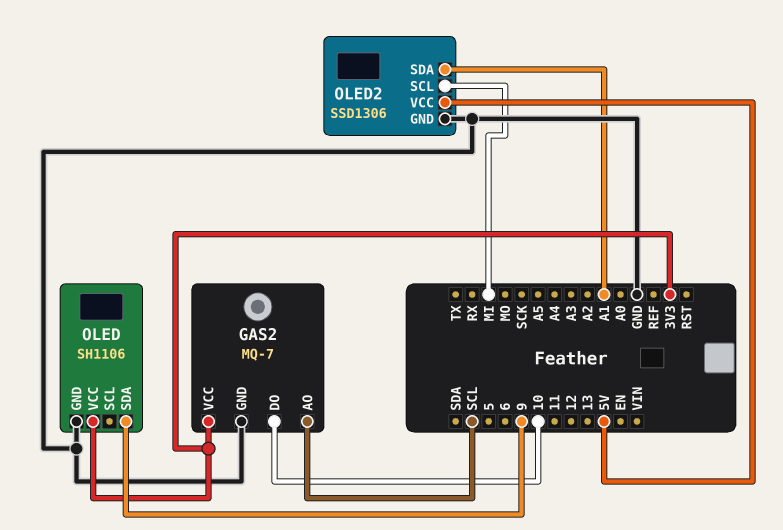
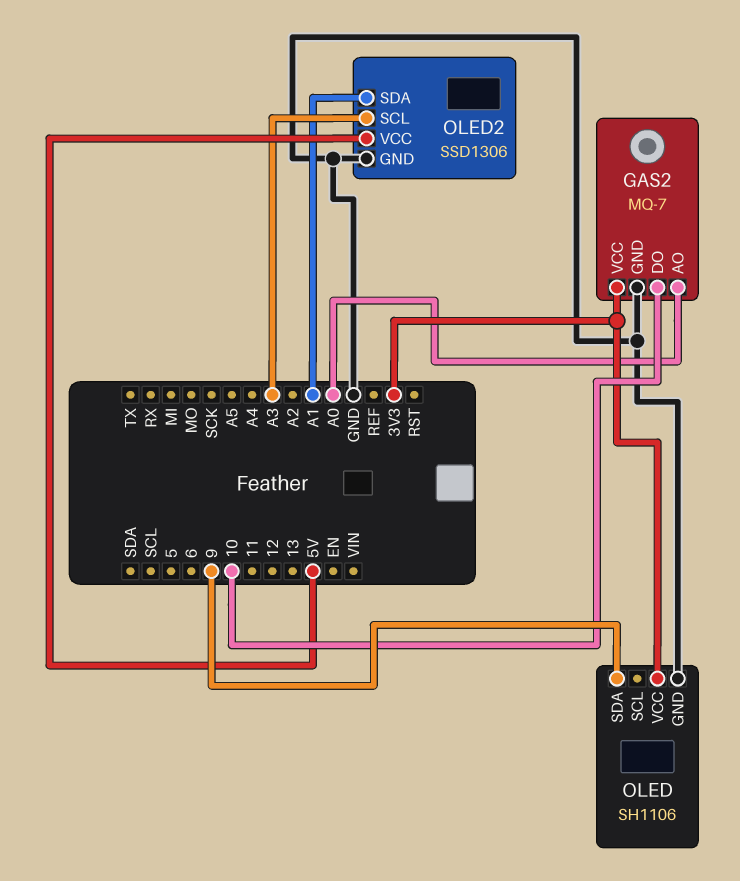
GAS2 pin AO: SCL -> A0
OLED2 pin SCL: MI -> A3

